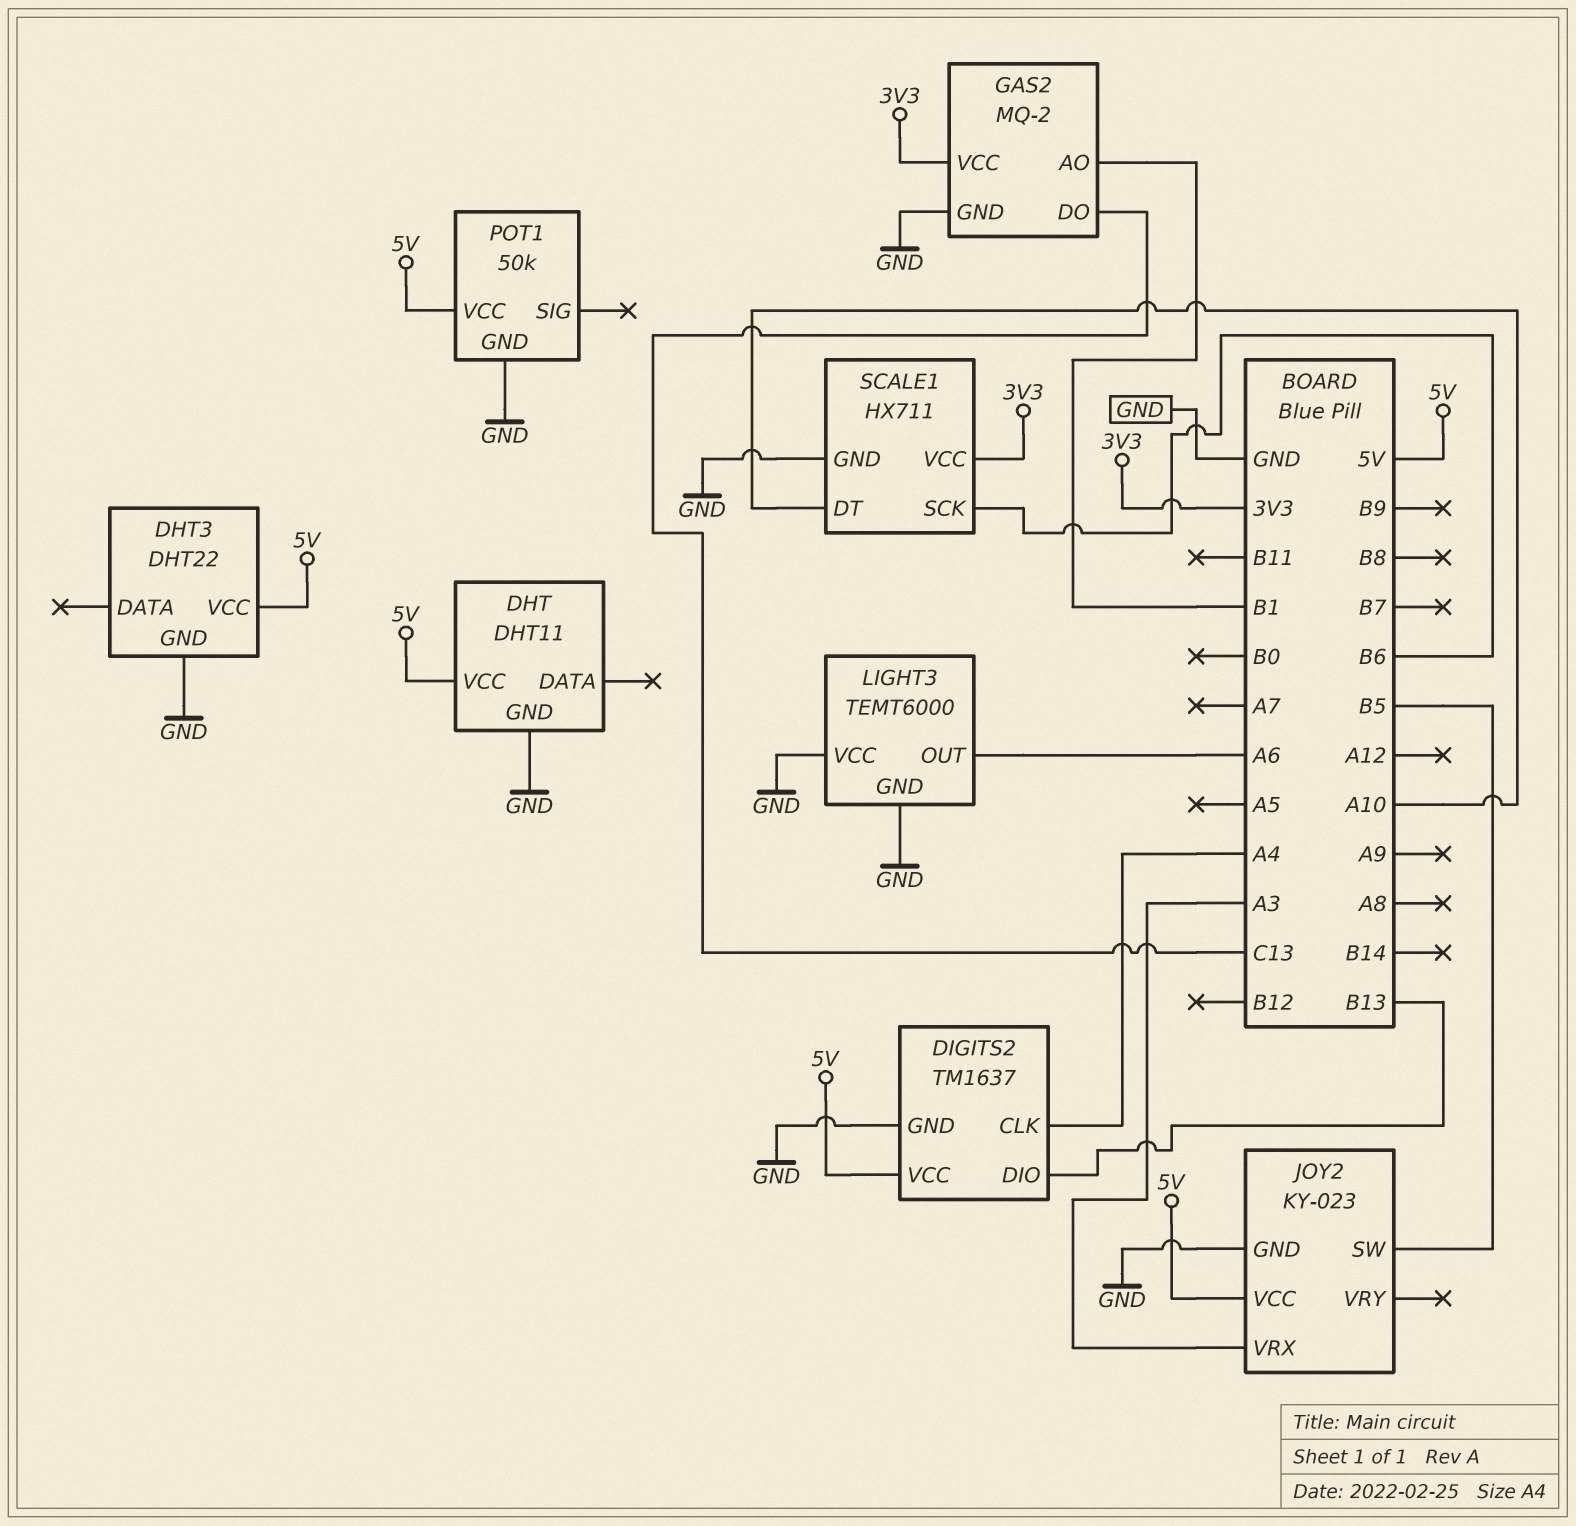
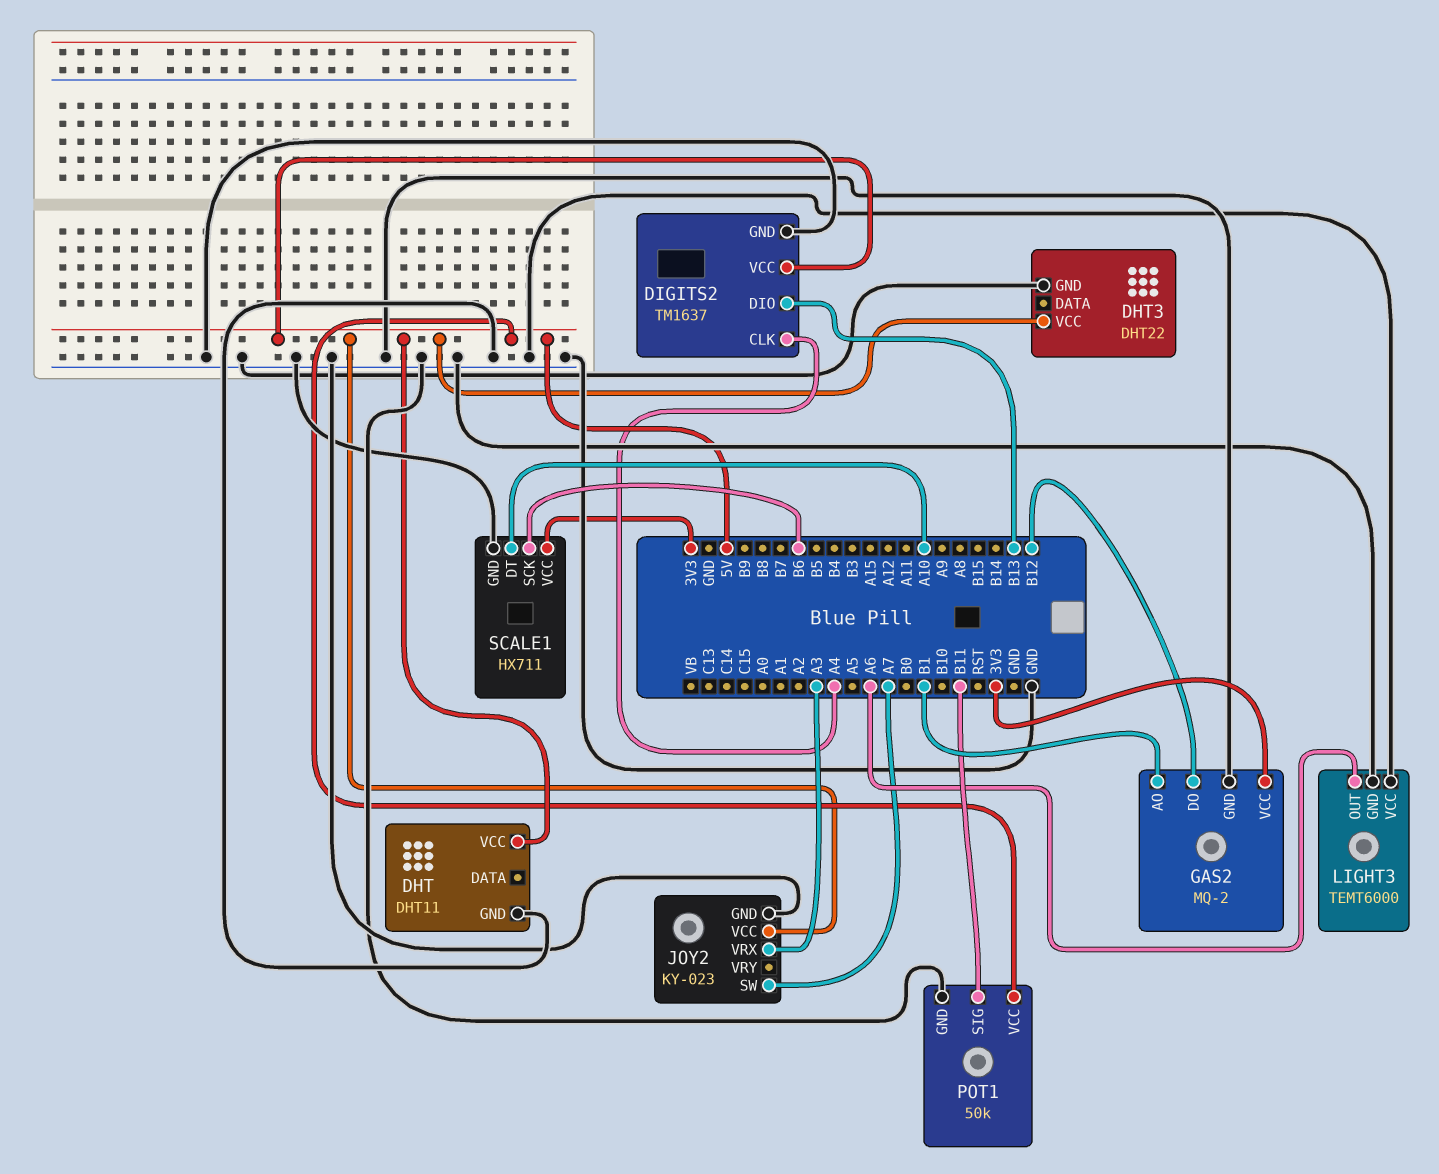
GAS2 pin DO: C13 -> B12
JOY2 pin SW: B5 -> A7
POT1 pin SIG: none -> B11

